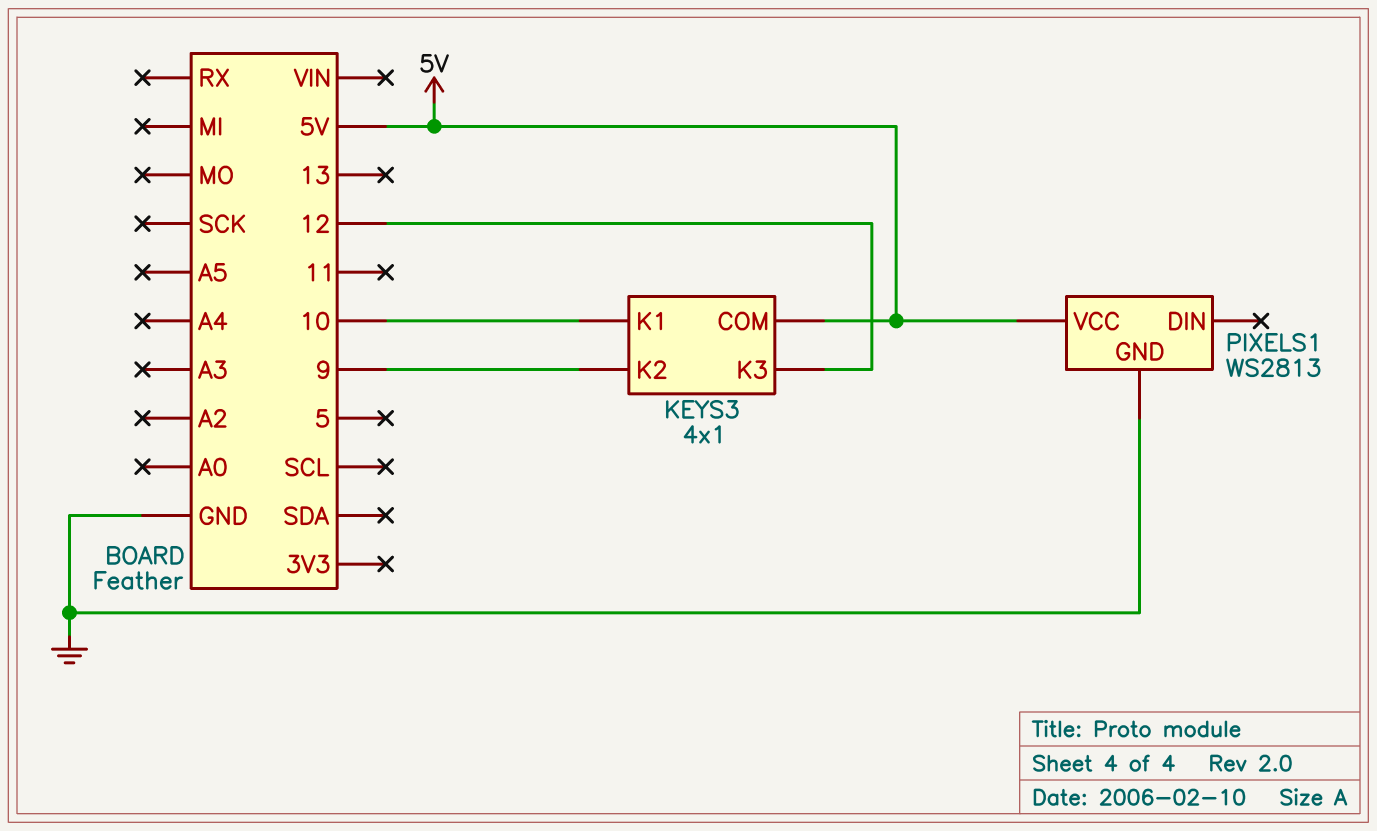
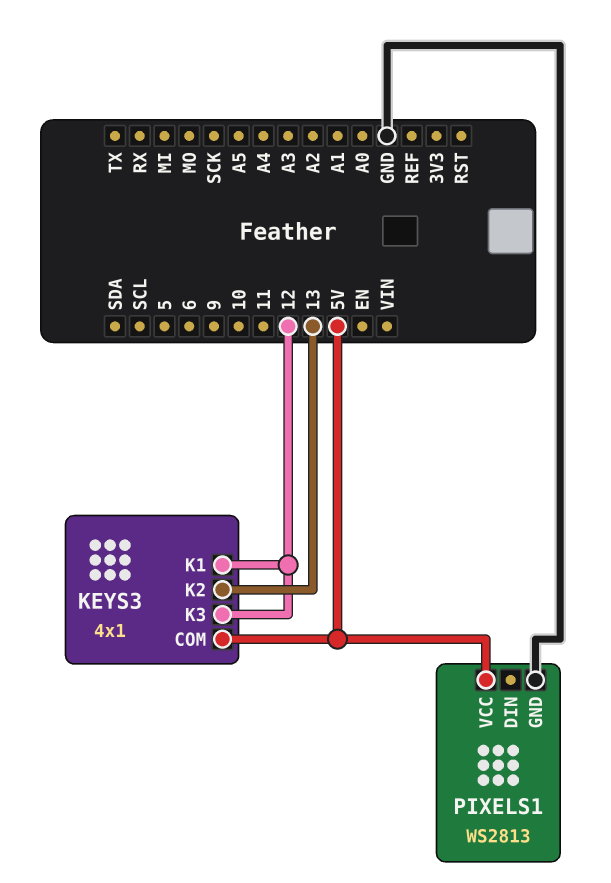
KEYS3 pin K1: 10 -> 12
KEYS3 pin K2: 9 -> 13

